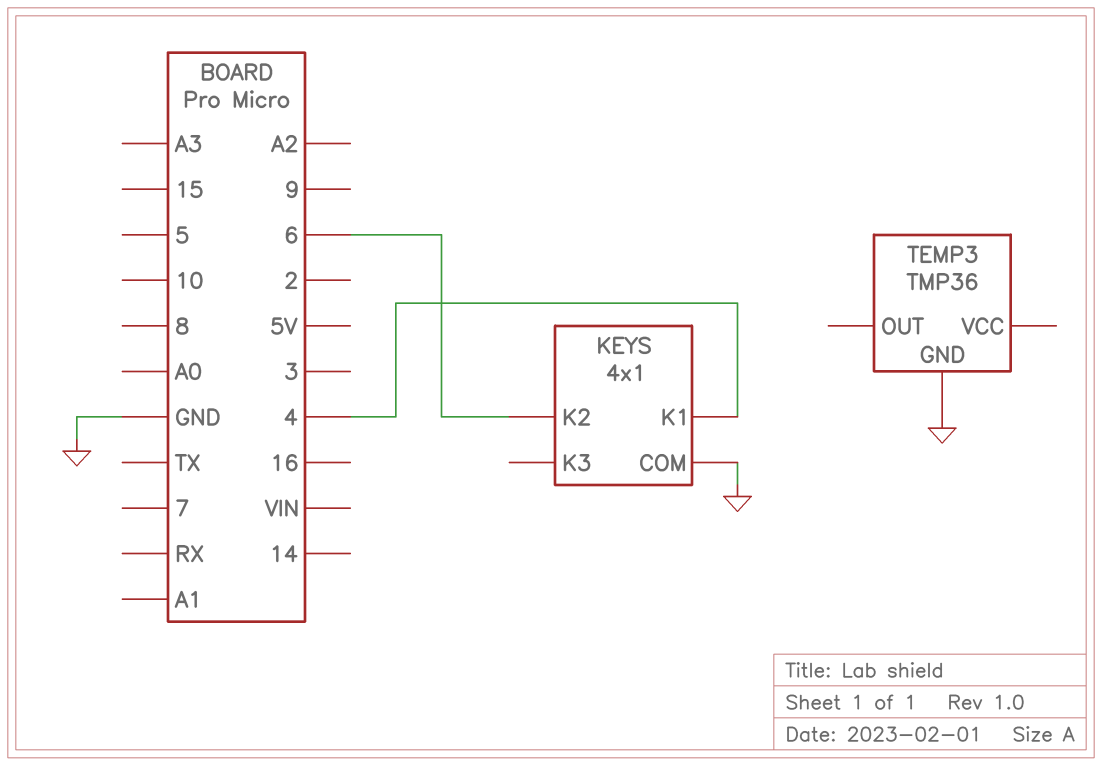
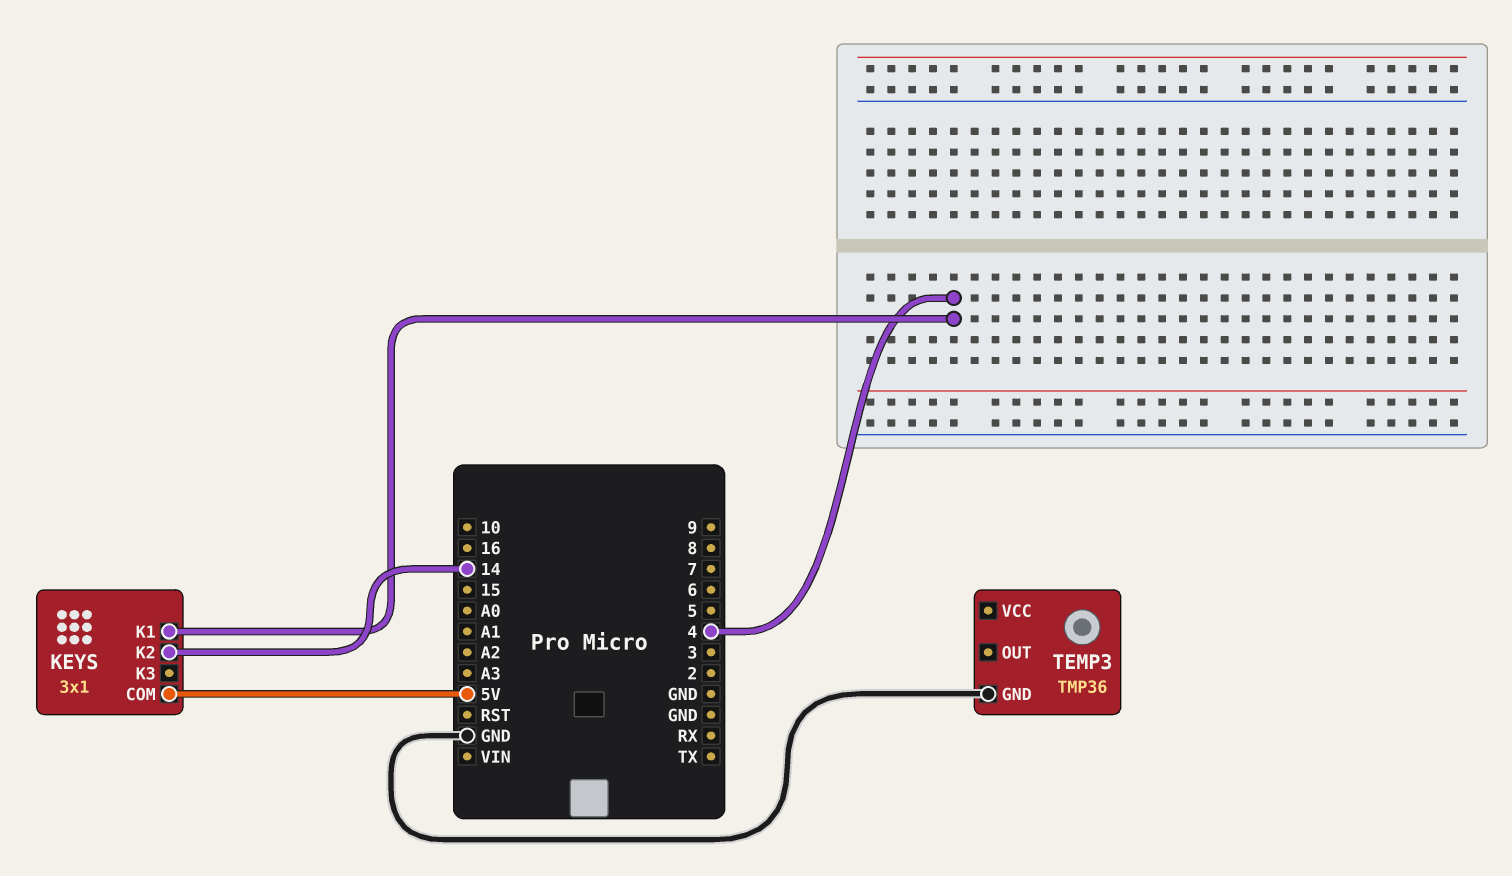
KEYS: 4x1 -> 3x1
KEYS pin COM: GND -> 5V
KEYS pin K2: 6 -> 14

